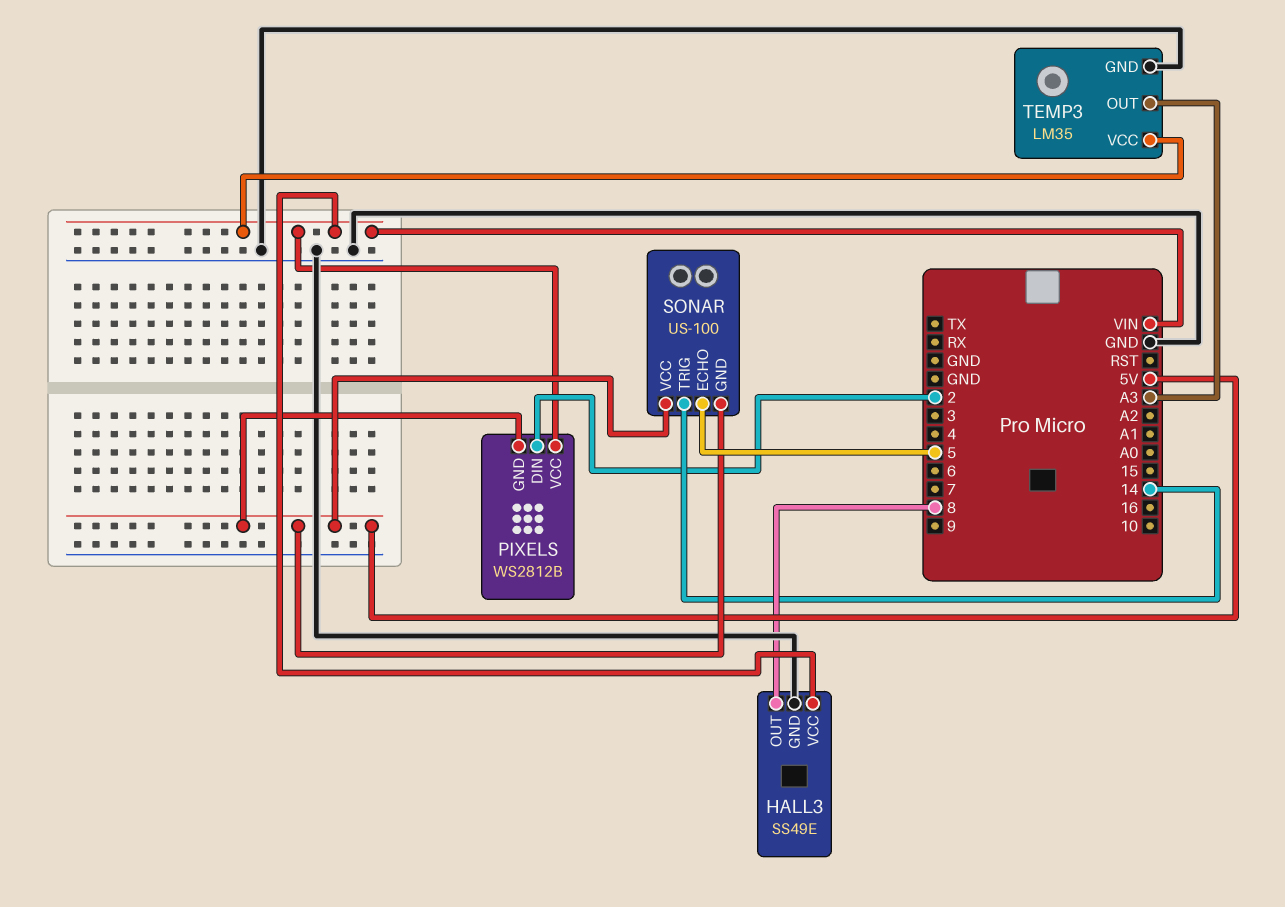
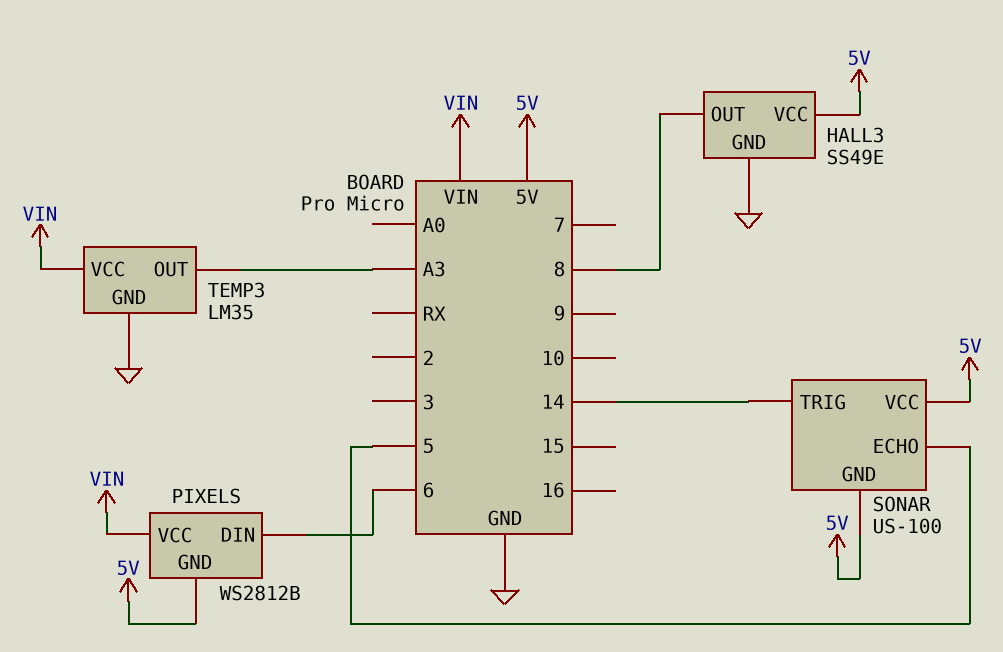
HALL3 pin VCC: VIN -> 5V
PIXELS pin DIN: 2 -> 6

